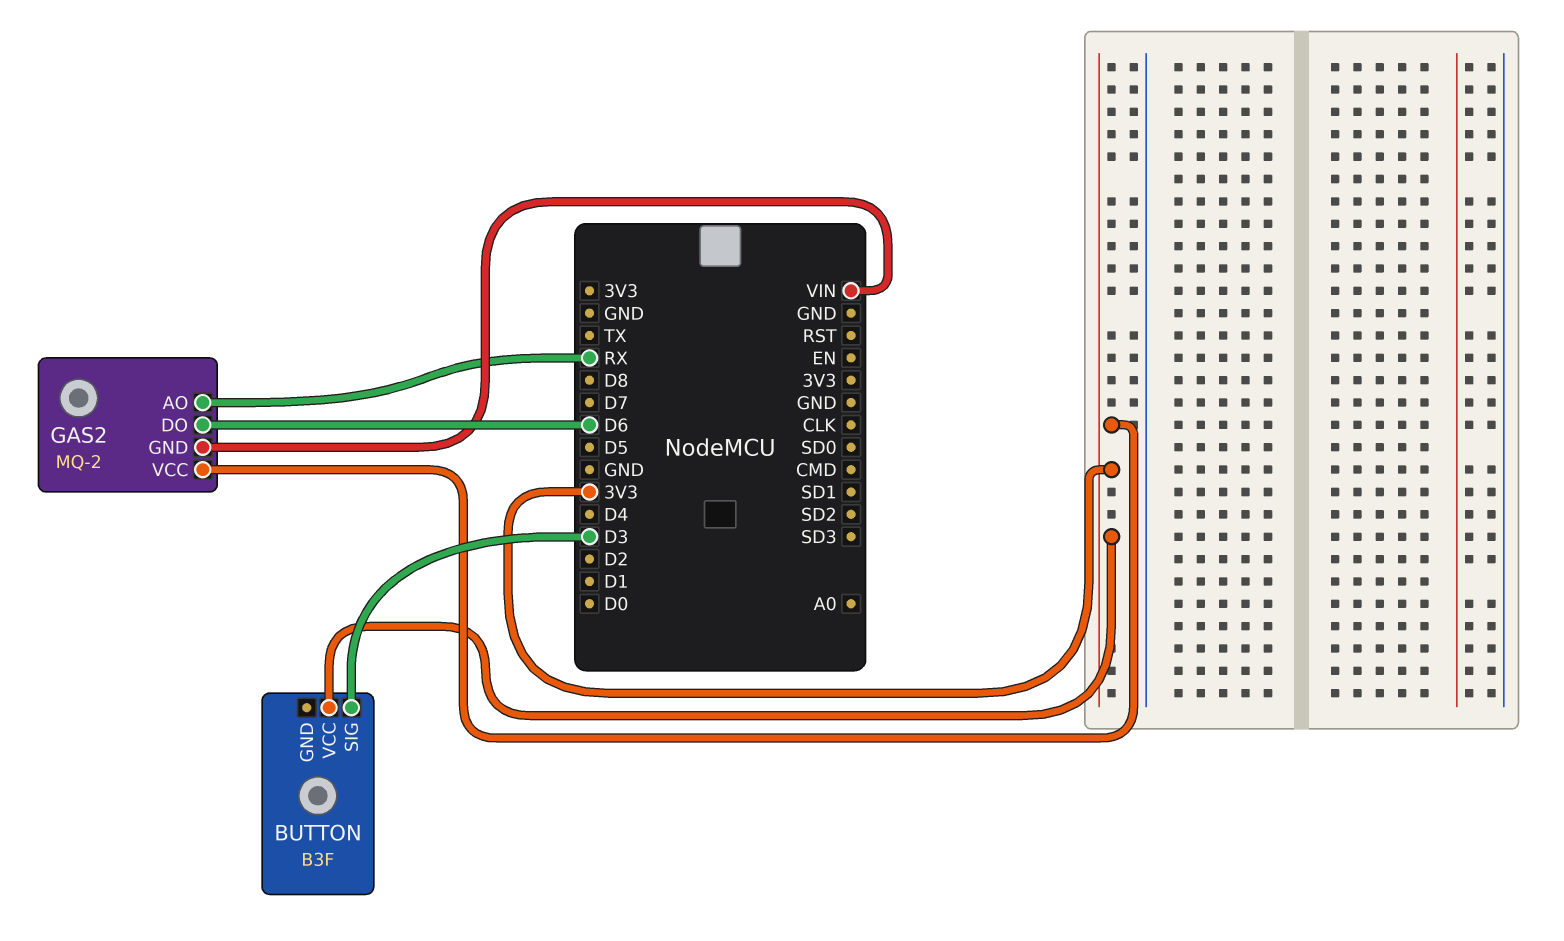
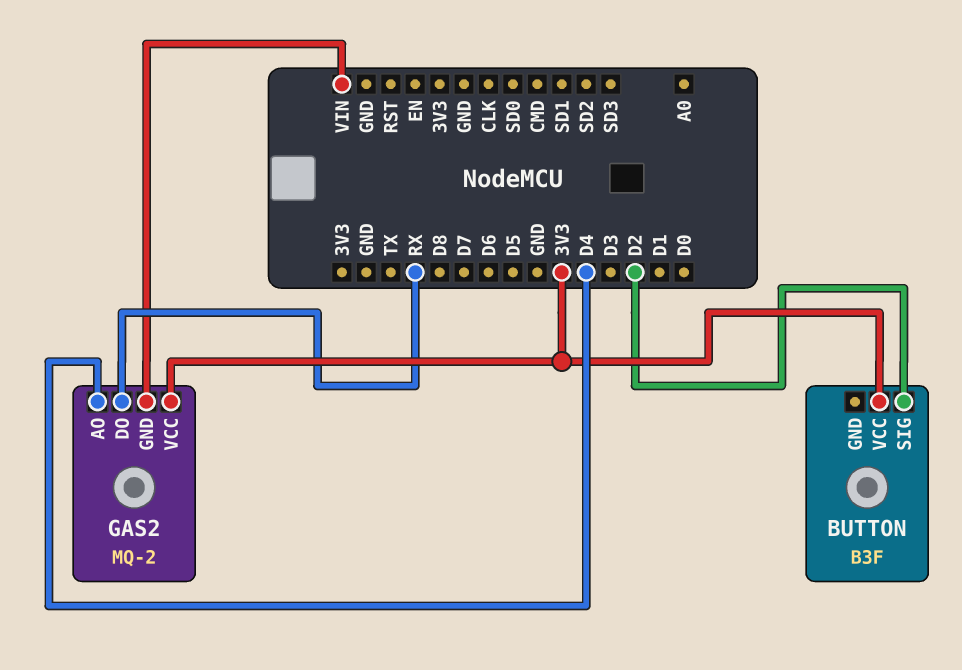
BUTTON pin SIG: D3 -> D2
GAS2 pin AO: RX -> D4
GAS2 pin DO: D6 -> RX

